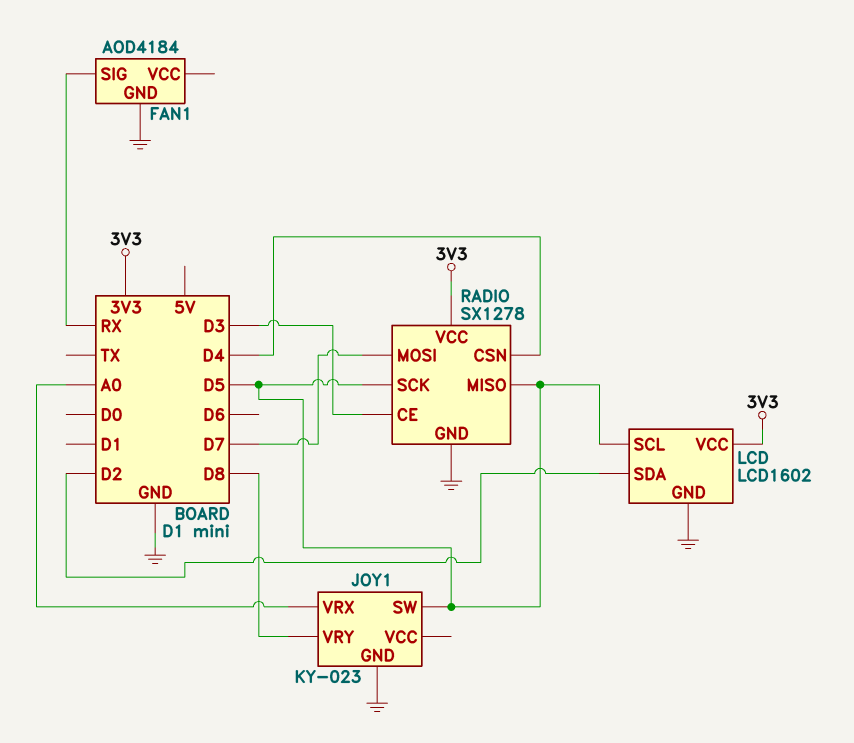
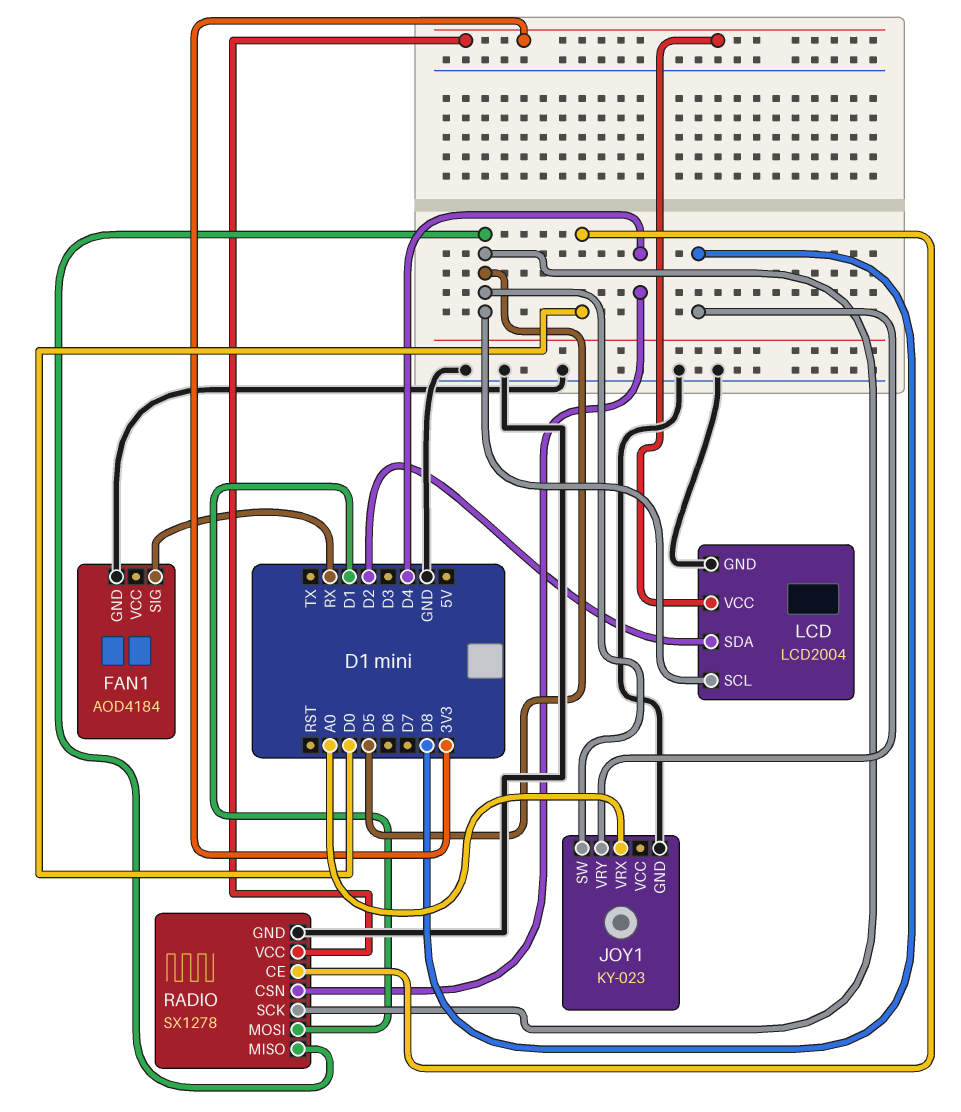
LCD: LCD1602 -> LCD2004
RADIO pin CE: D3 -> D0
RADIO pin MOSI: D7 -> D1

